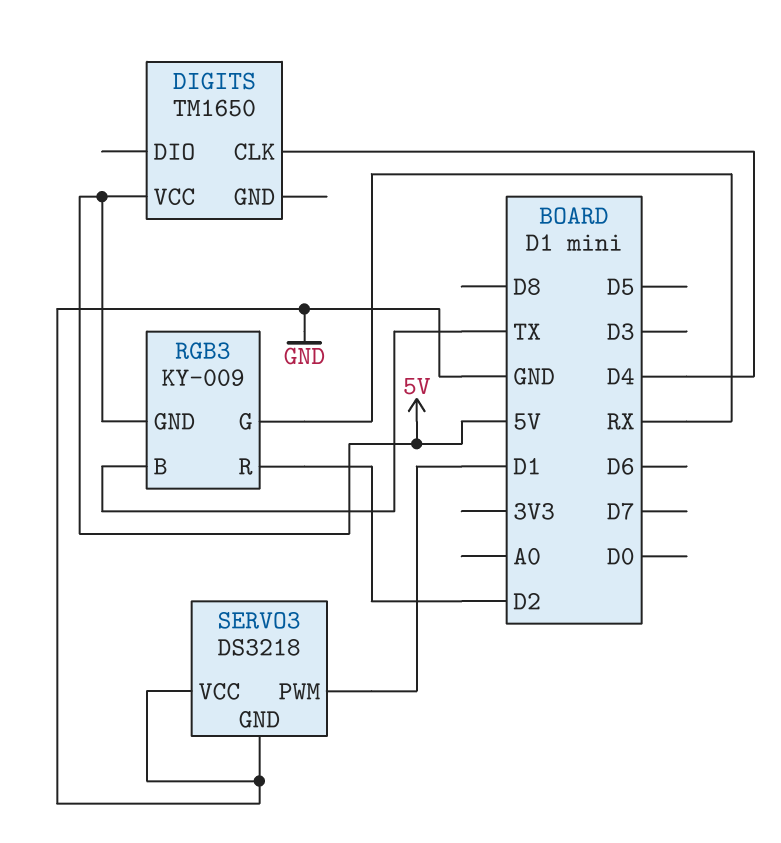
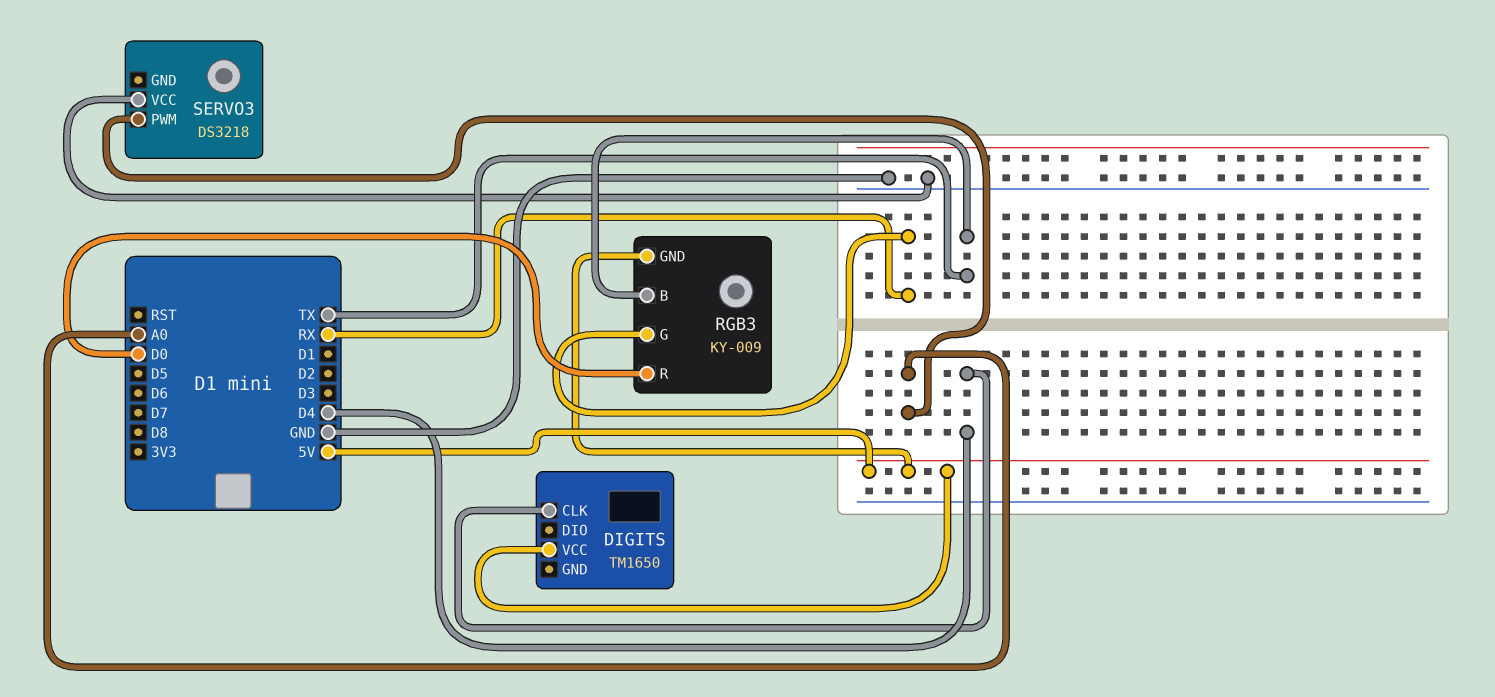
RGB3 pin R: D2 -> D0
SERVO3 pin GND: GND -> none
SERVO3 pin PWM: D1 -> A0

